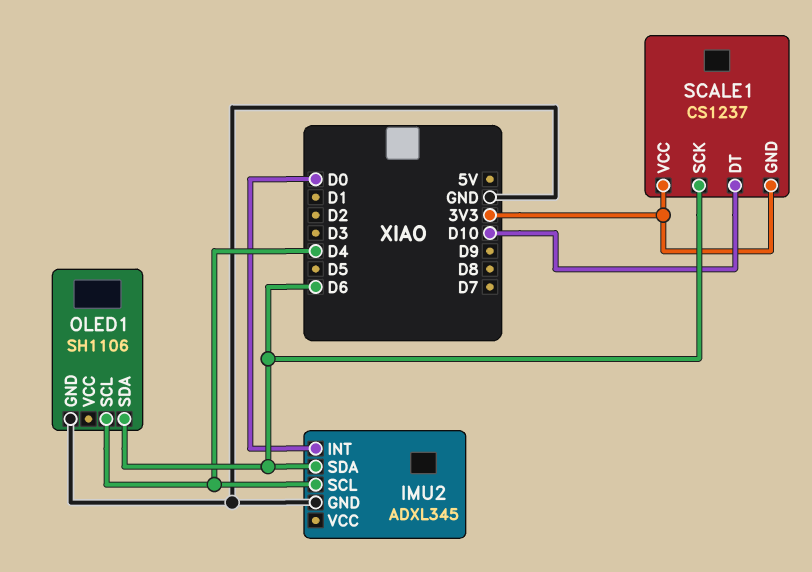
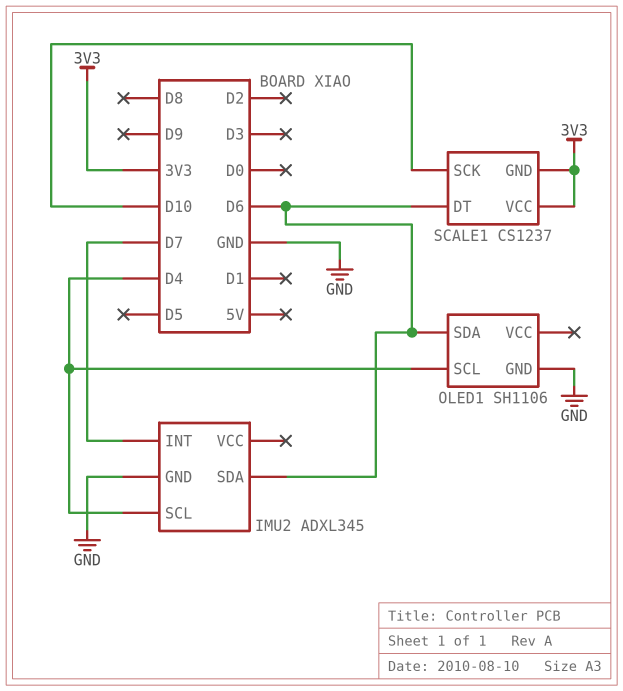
IMU2 pin INT: D0 -> D7
SCALE1 pin DT: D10 -> D6
SCALE1 pin SCK: D6 -> D10

